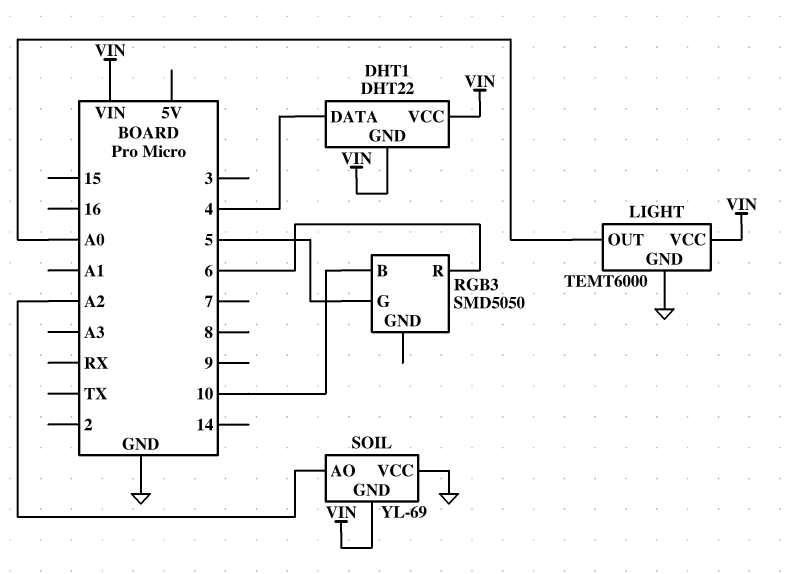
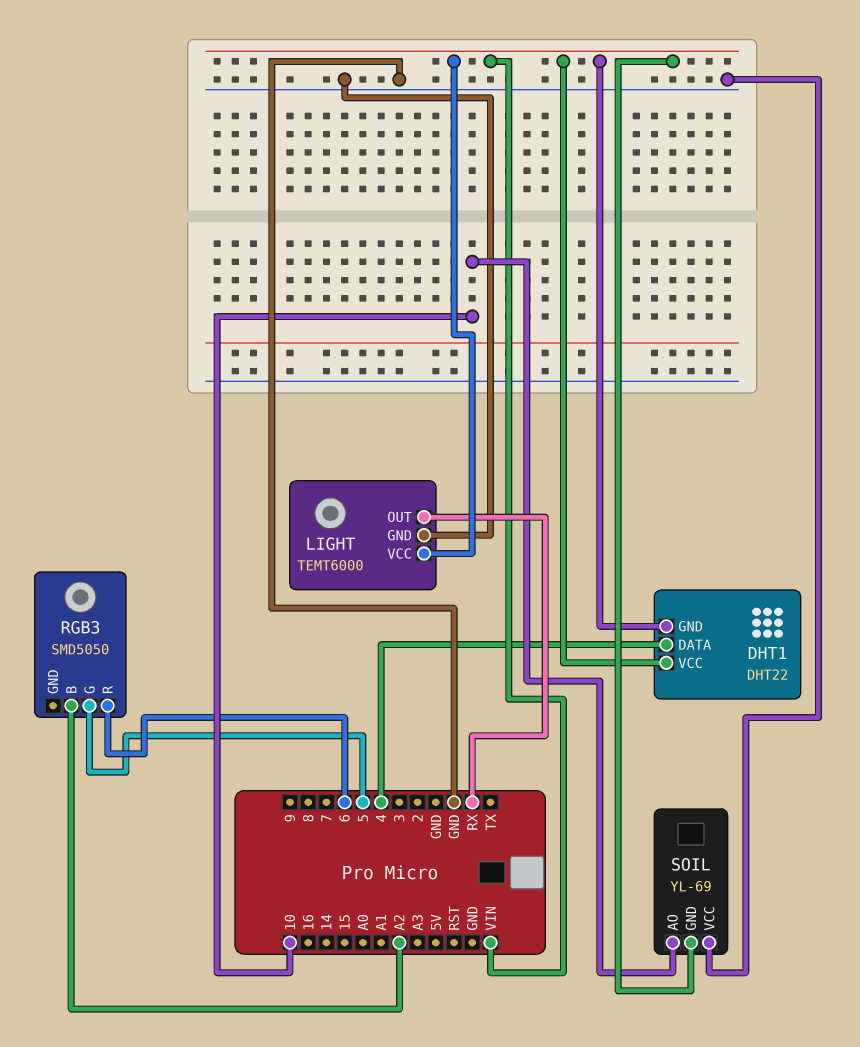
LIGHT pin OUT: A0 -> RX
RGB3 pin B: 10 -> A2
SOIL pin AO: A2 -> 10

